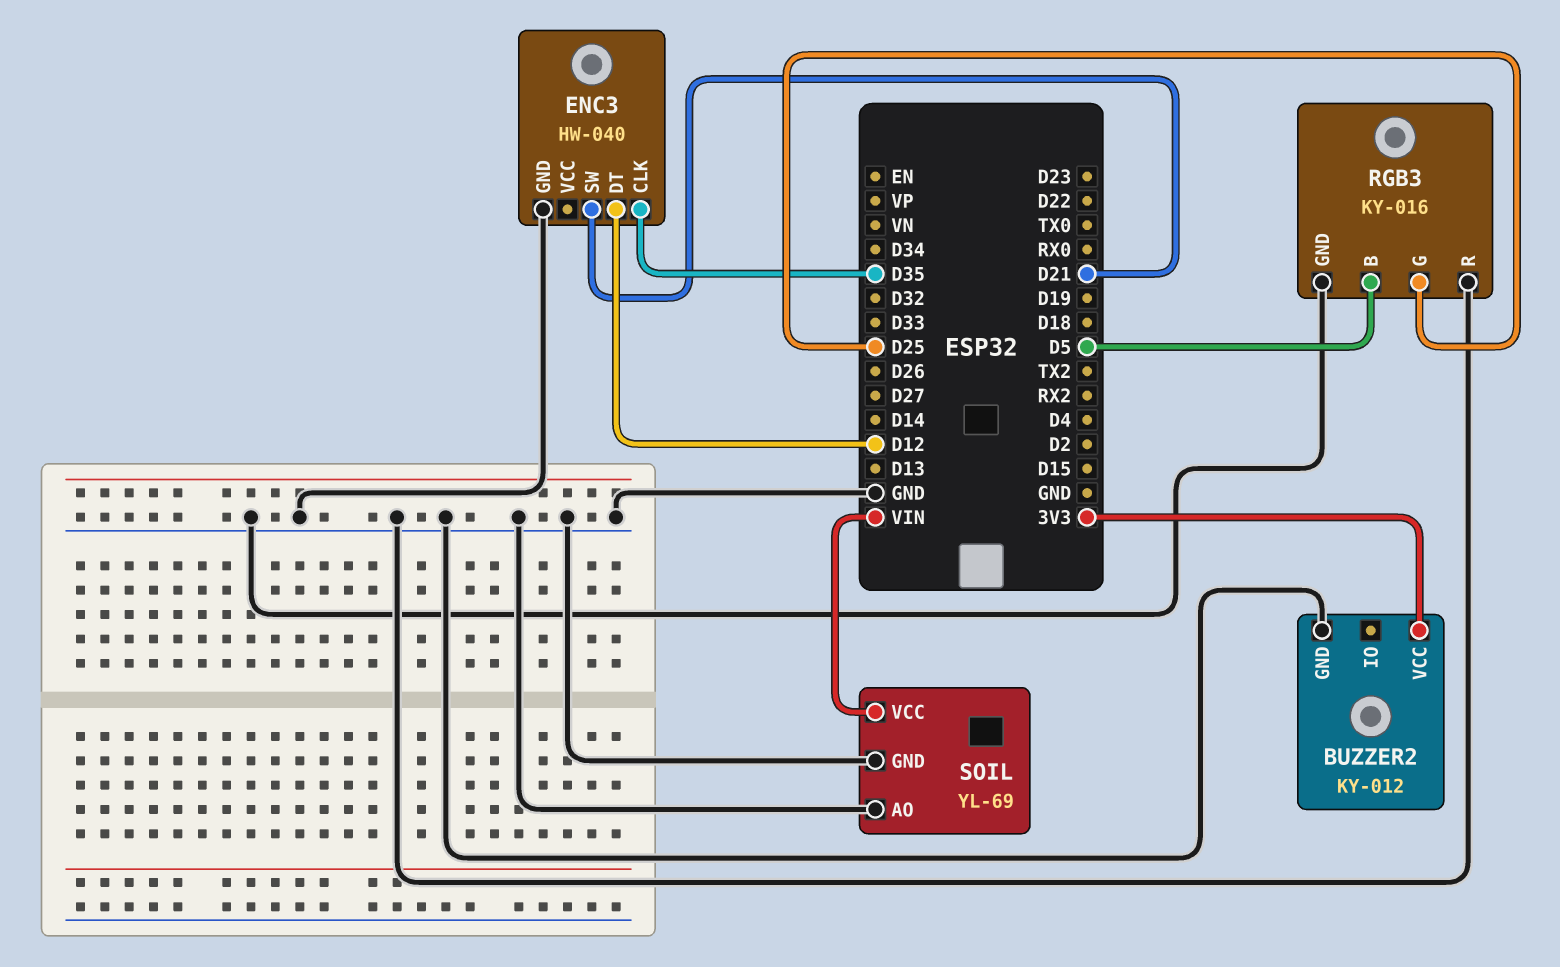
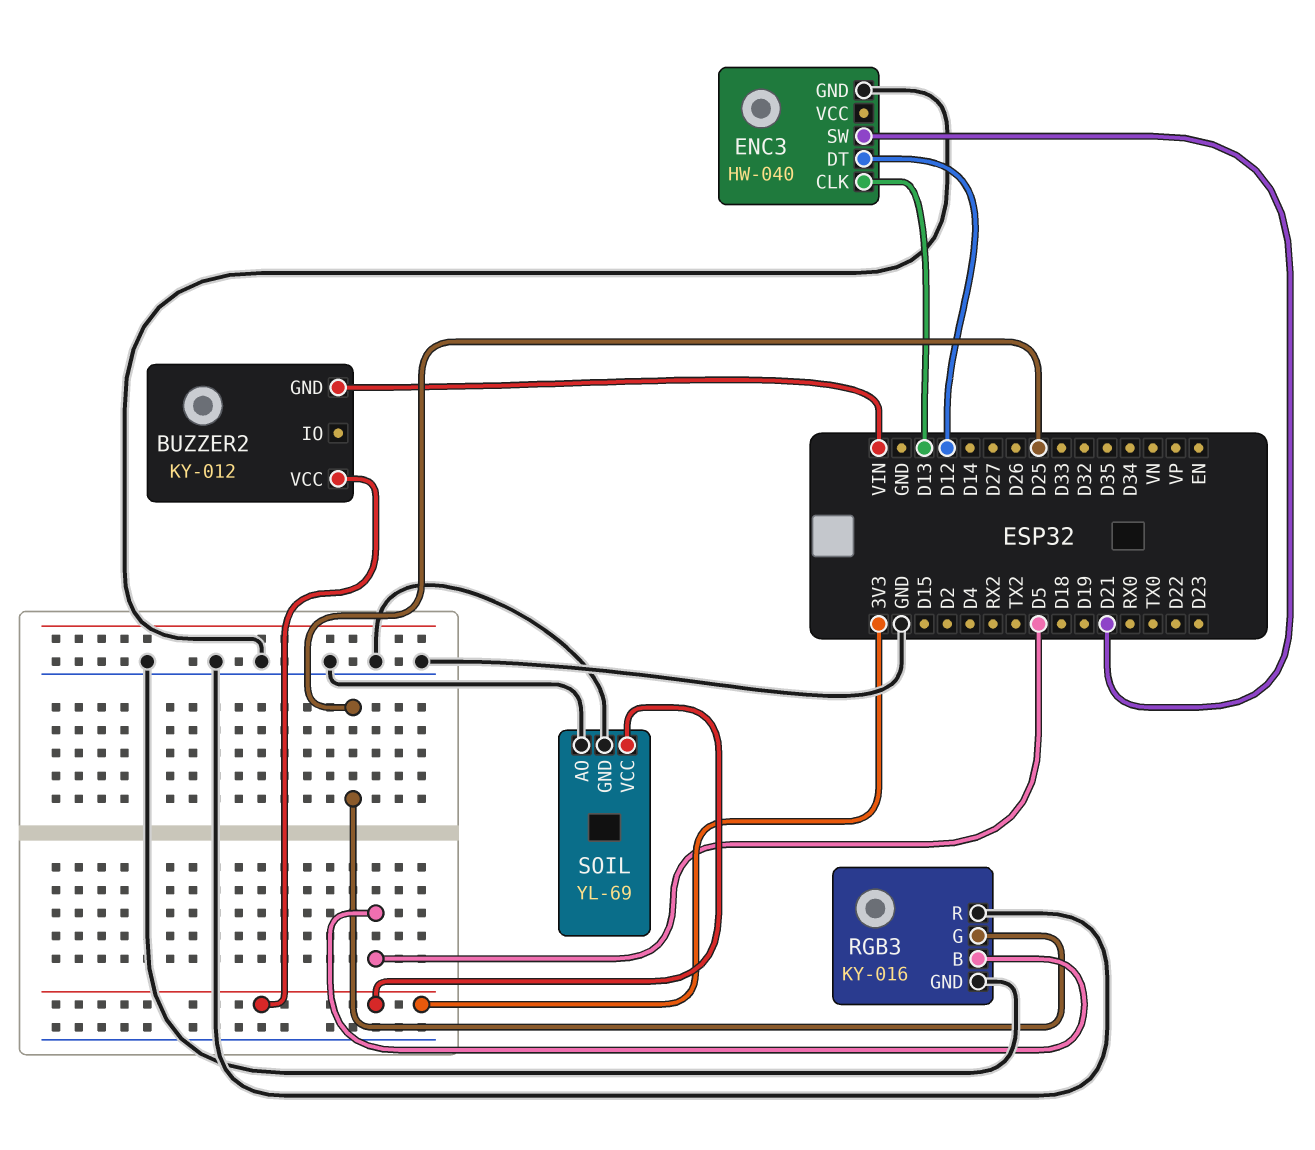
BUZZER2 pin GND: GND -> VIN
ENC3 pin CLK: D35 -> D13
SOIL pin VCC: VIN -> 3V3

